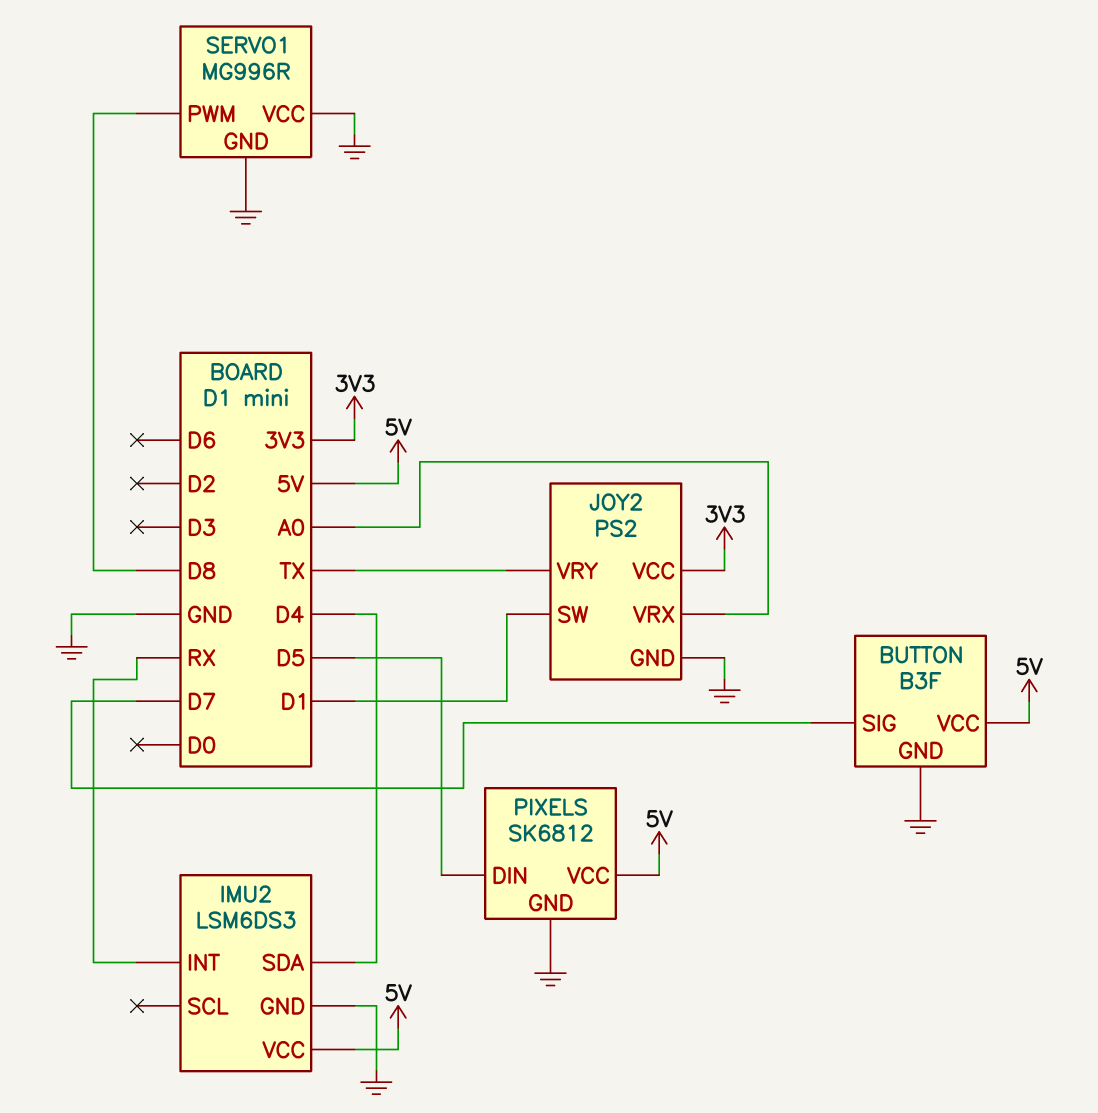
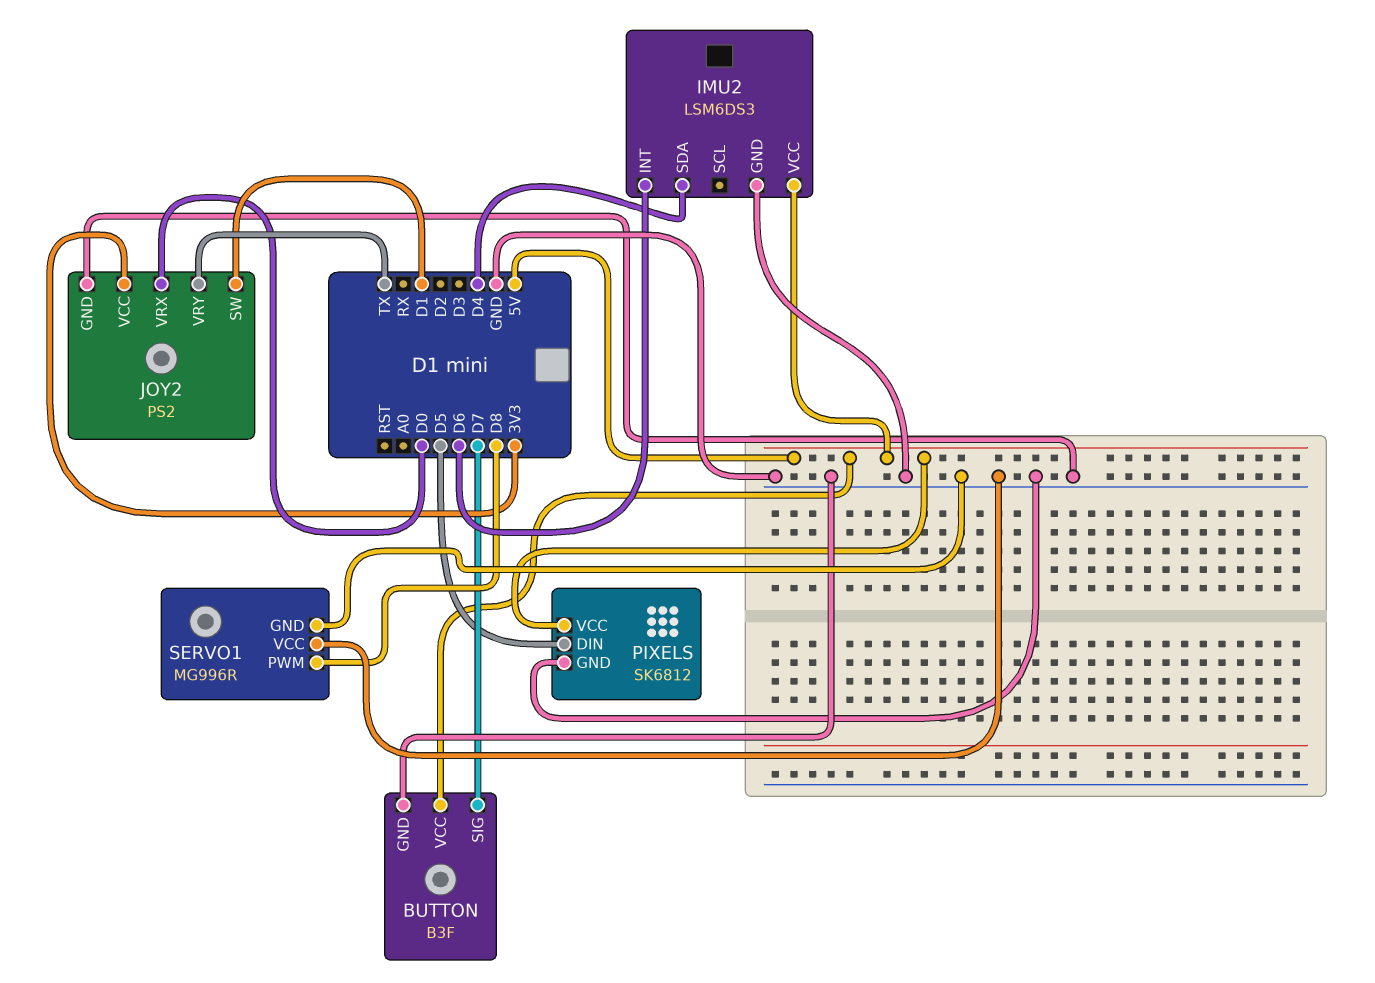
IMU2 pin INT: RX -> D6
JOY2 pin VRX: A0 -> D0

